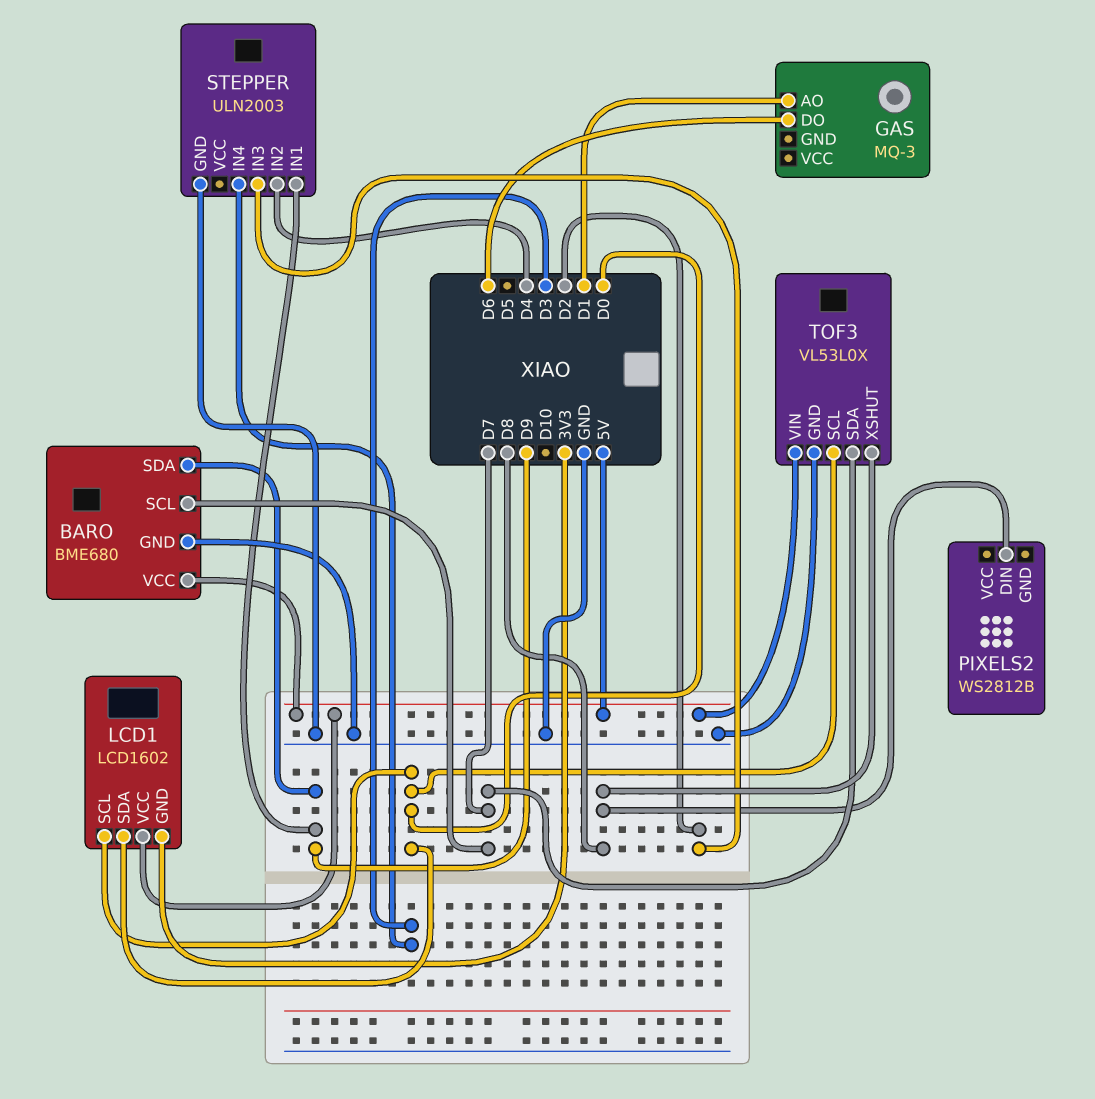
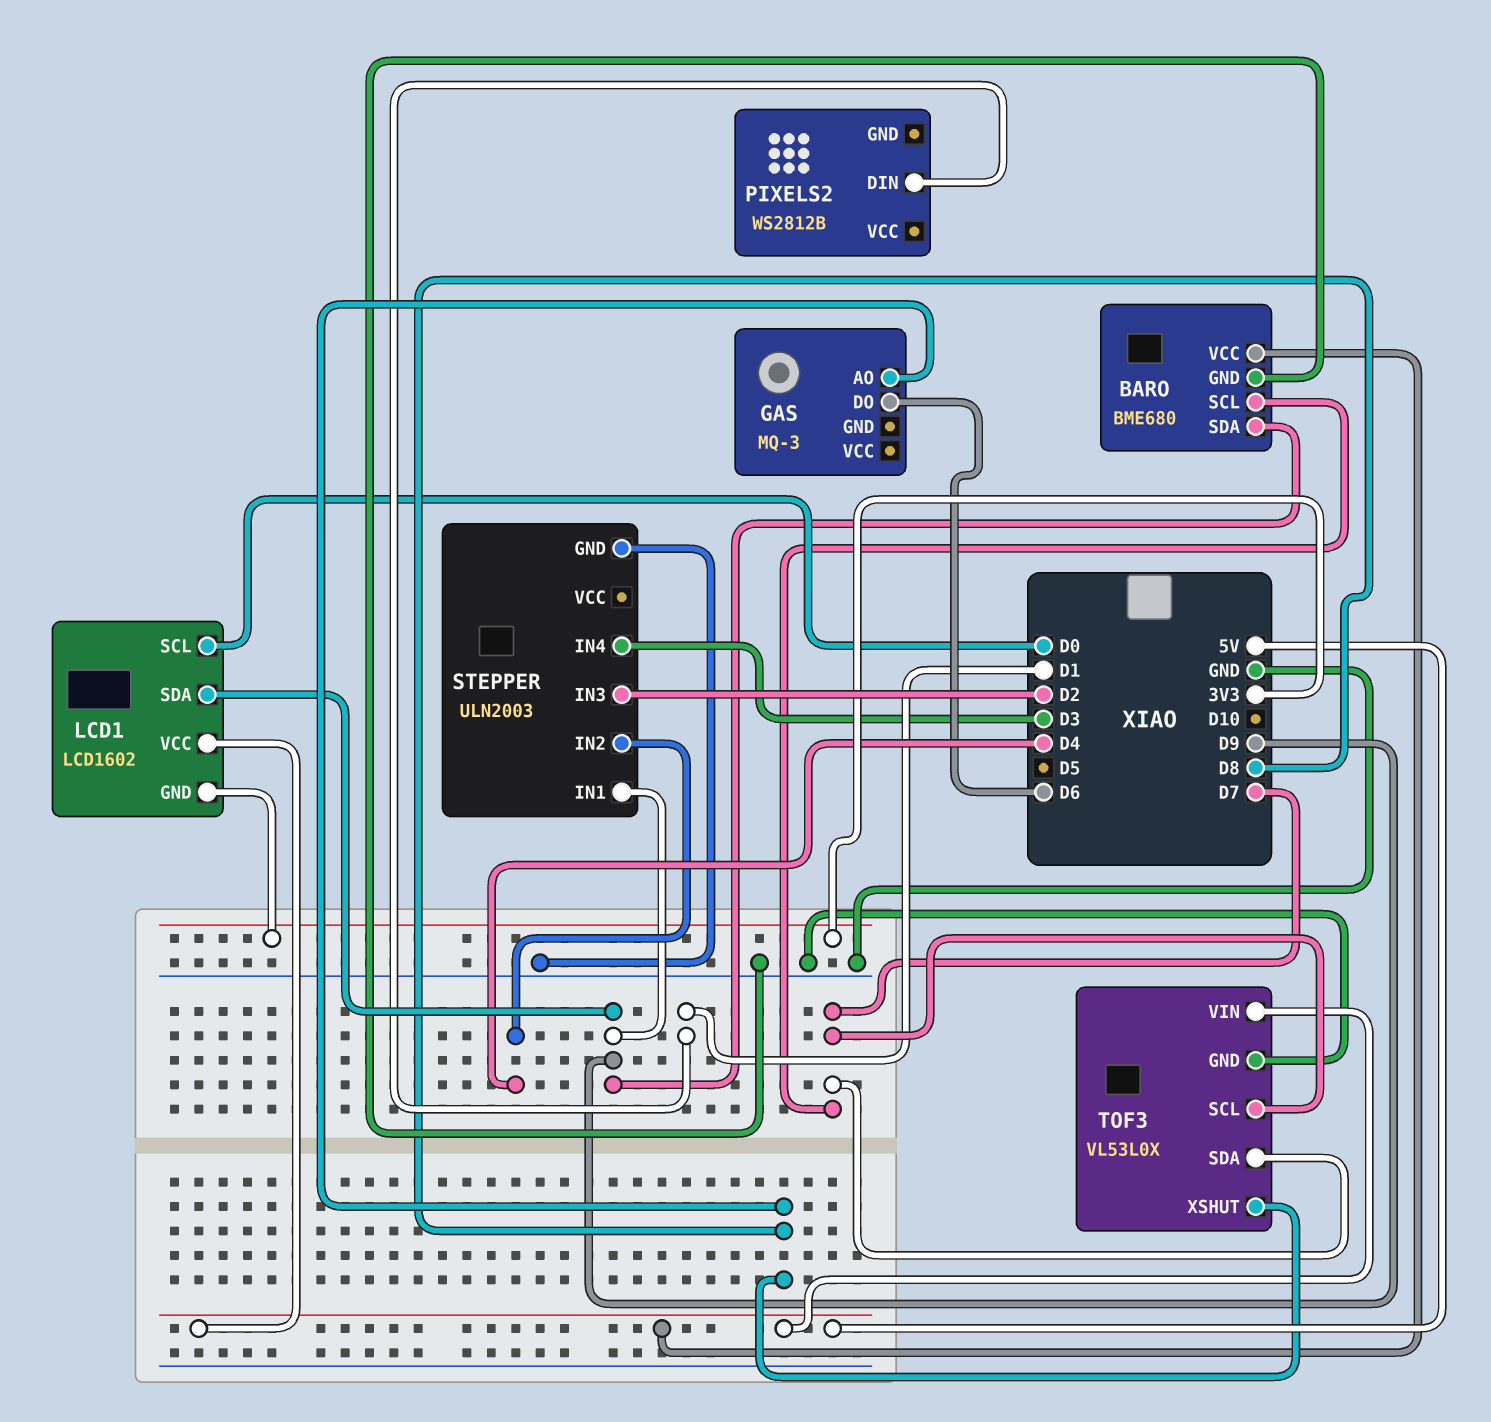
GAS pin AO: D1 -> D8
LCD1 pin SDA: D0 -> D9
PIXELS2 pin DIN: D8 -> D1
TOF3 pin SCL: D0 -> D7

